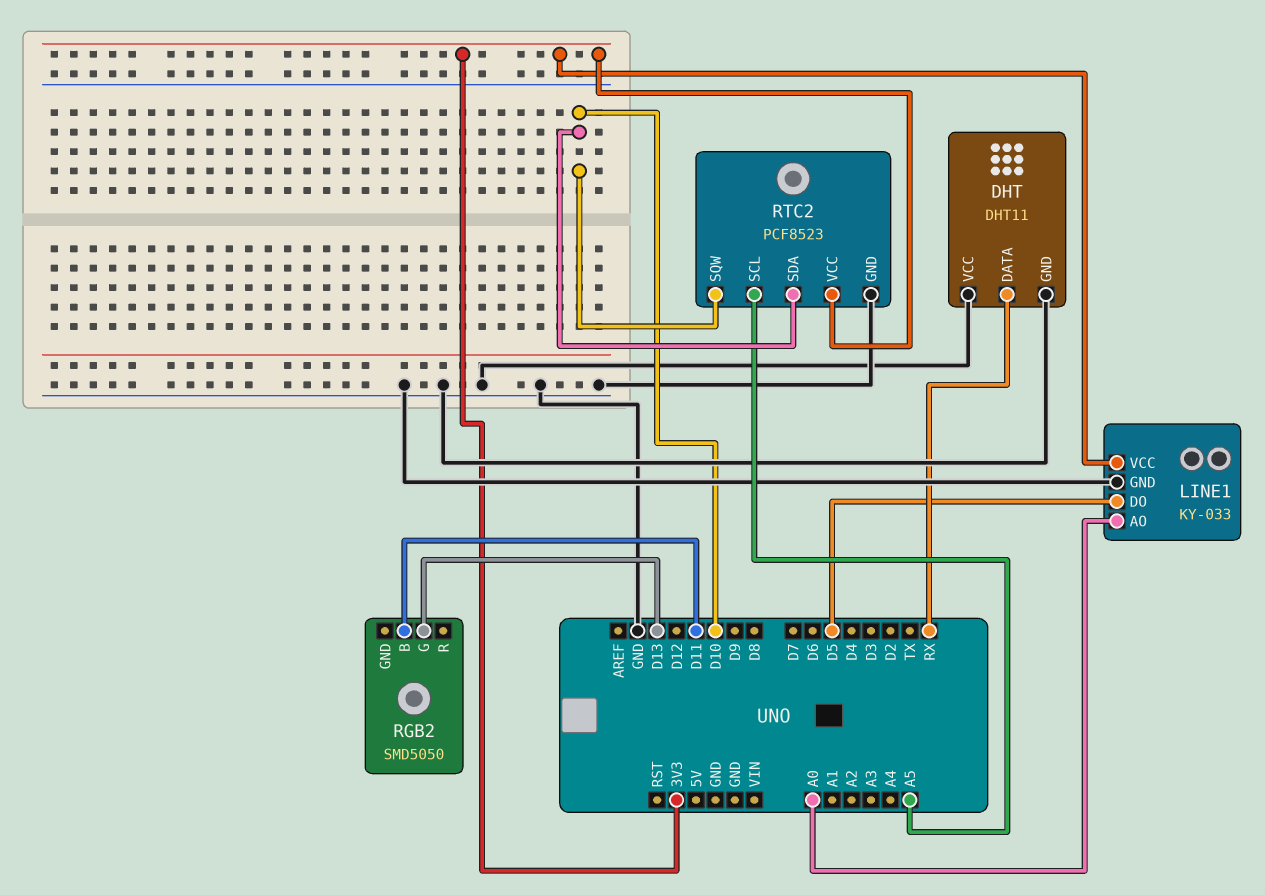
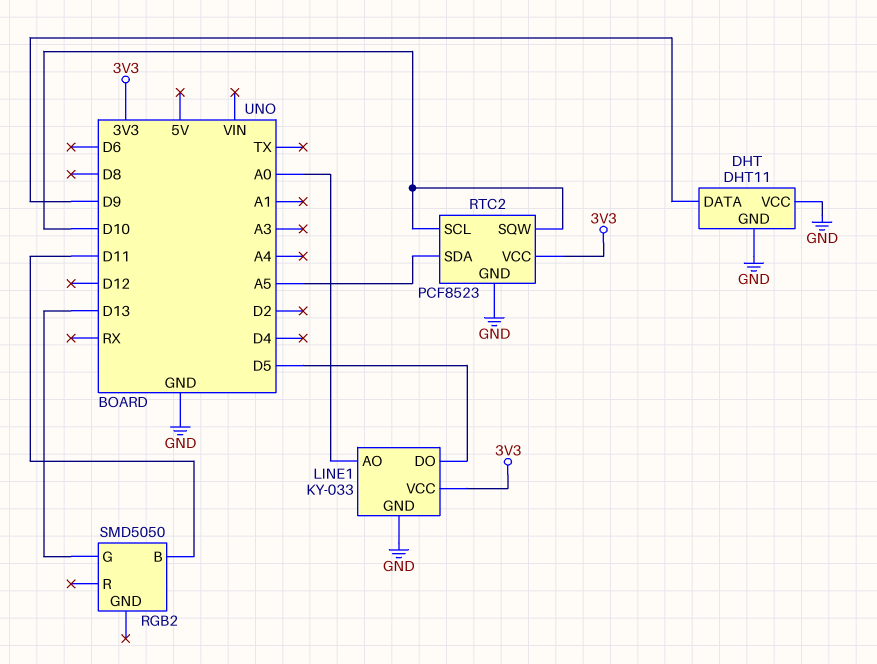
DHT pin DATA: RX -> D9
RTC2 pin SCL: A5 -> D10
RTC2 pin SDA: D10 -> A5

